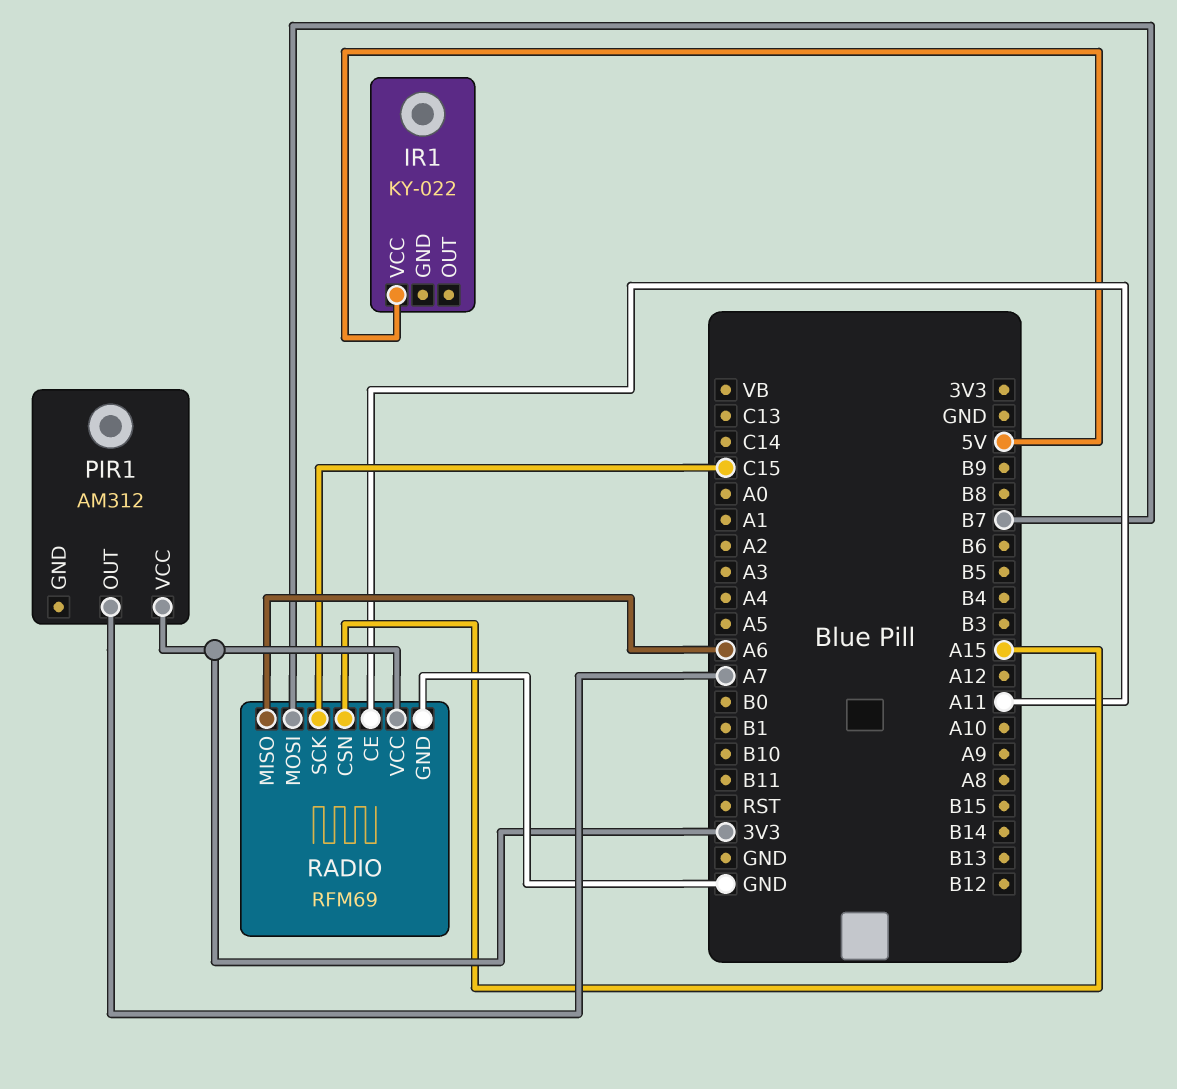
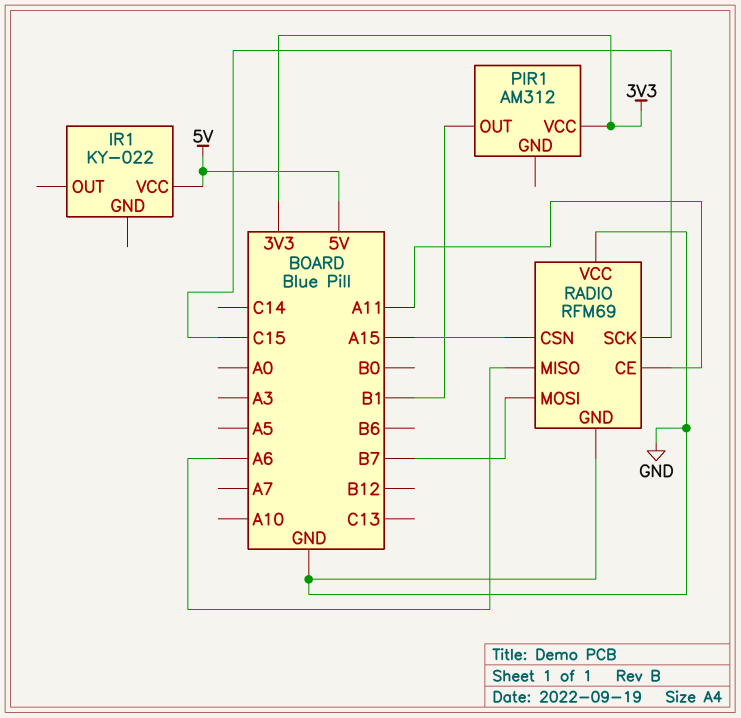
PIR1 pin OUT: A7 -> B1
RADIO pin VCC: 3V3 -> GND

